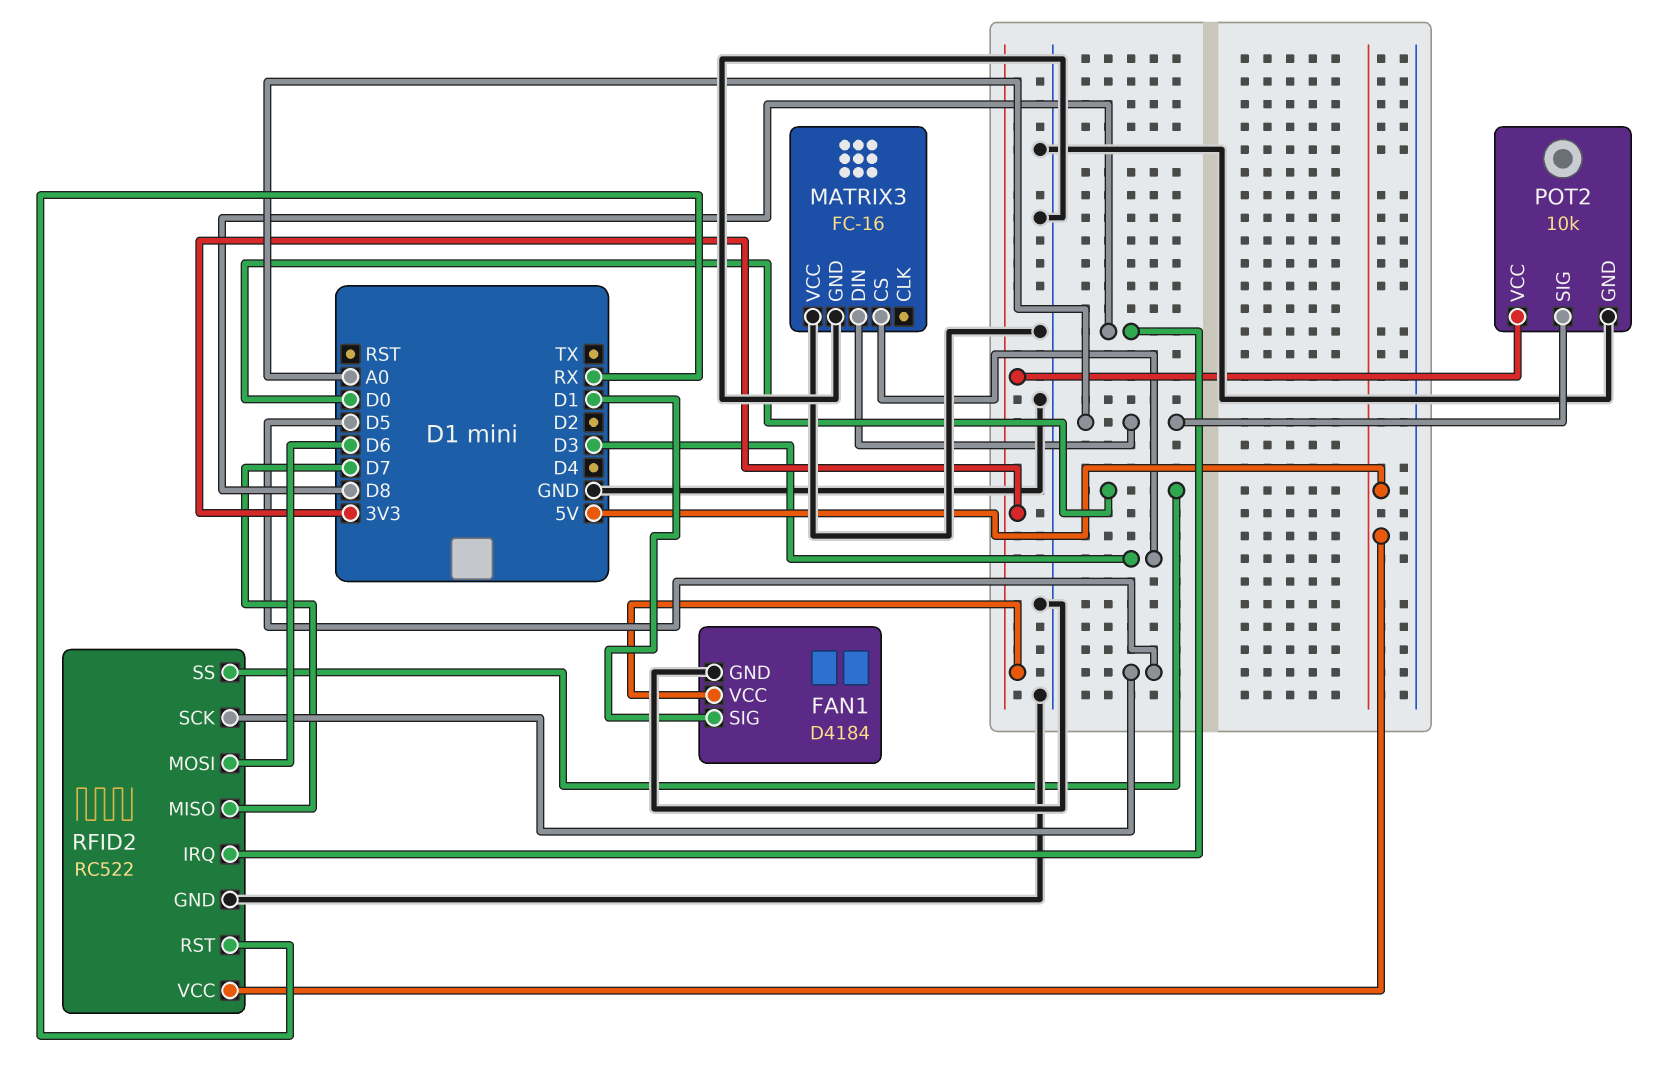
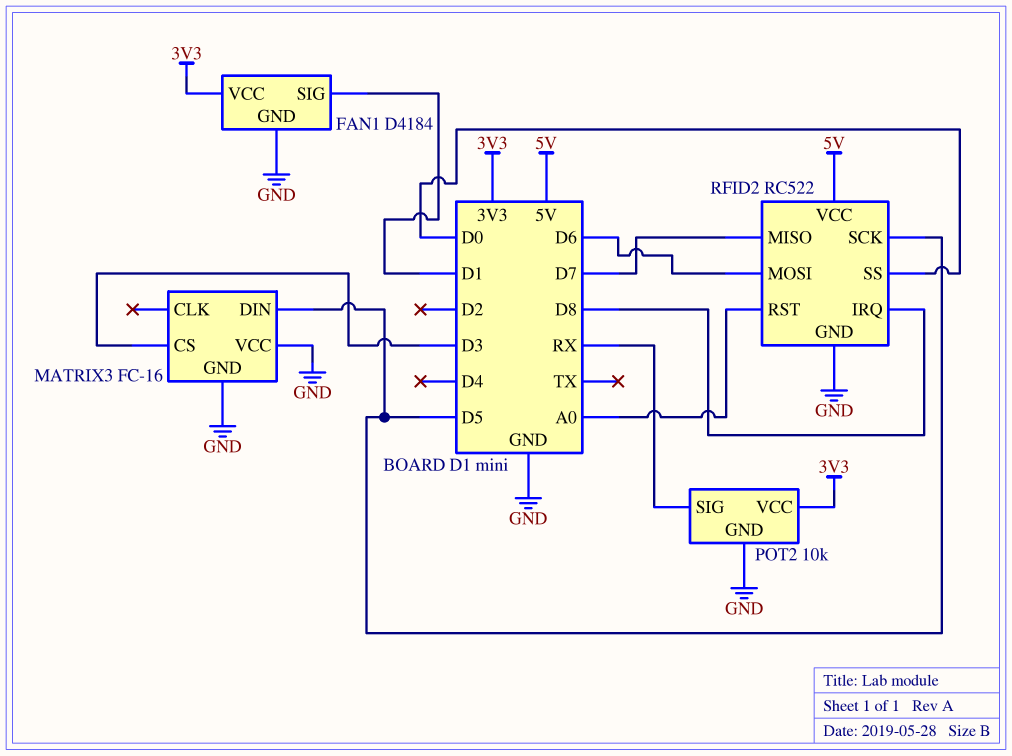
MATRIX3 pin DIN: A0 -> D5
POT2 pin SIG: A0 -> RX
RFID2 pin RST: RX -> A0

